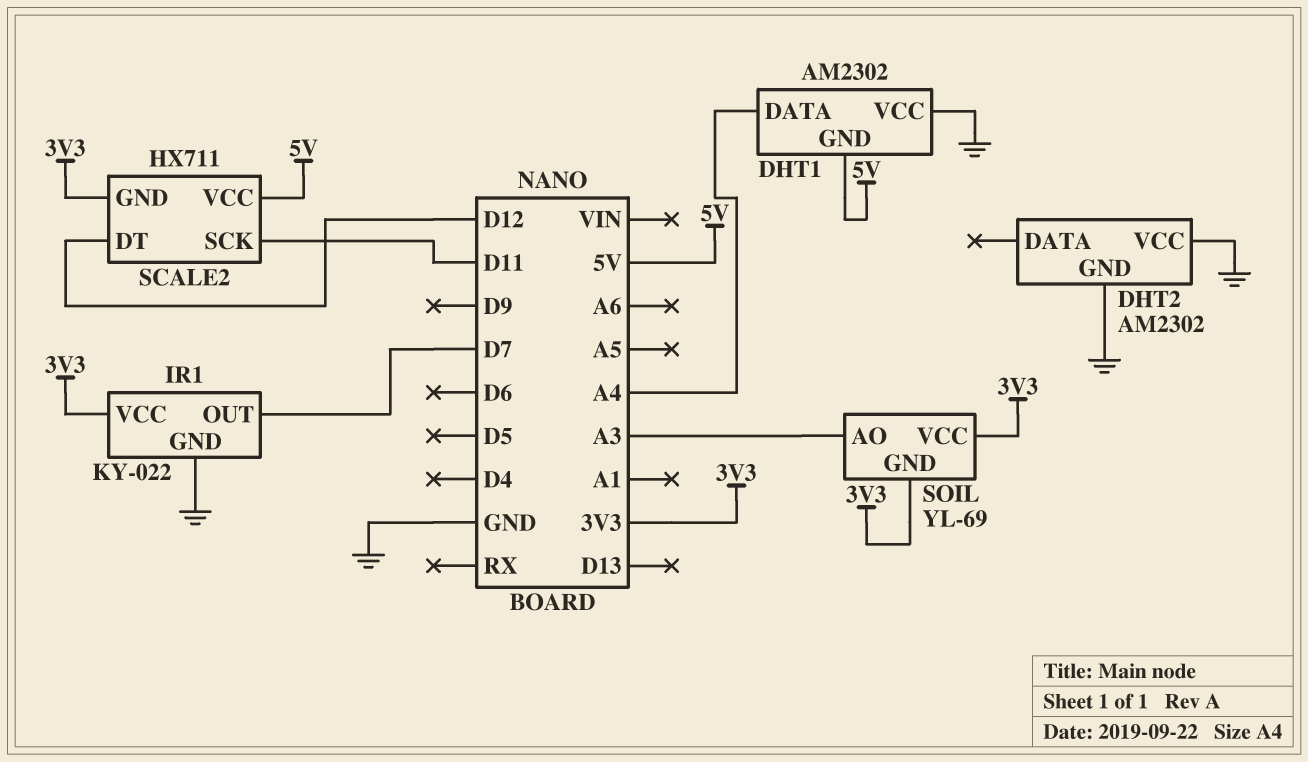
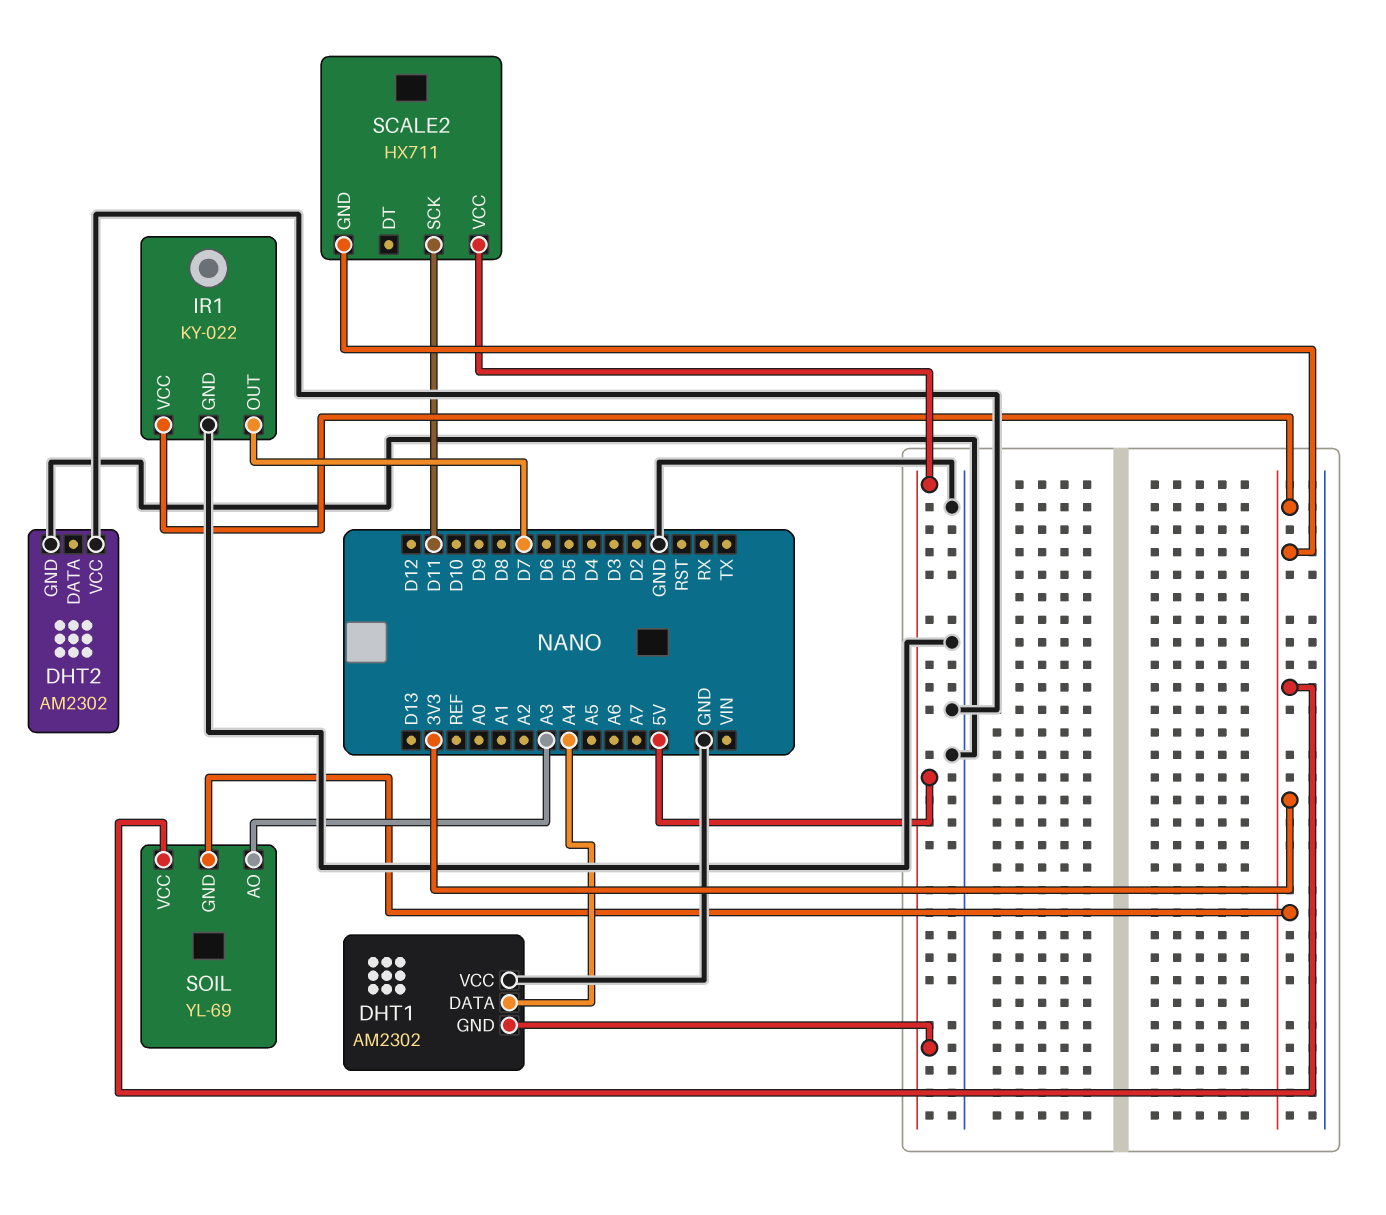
SCALE2 pin DT: D12 -> none

